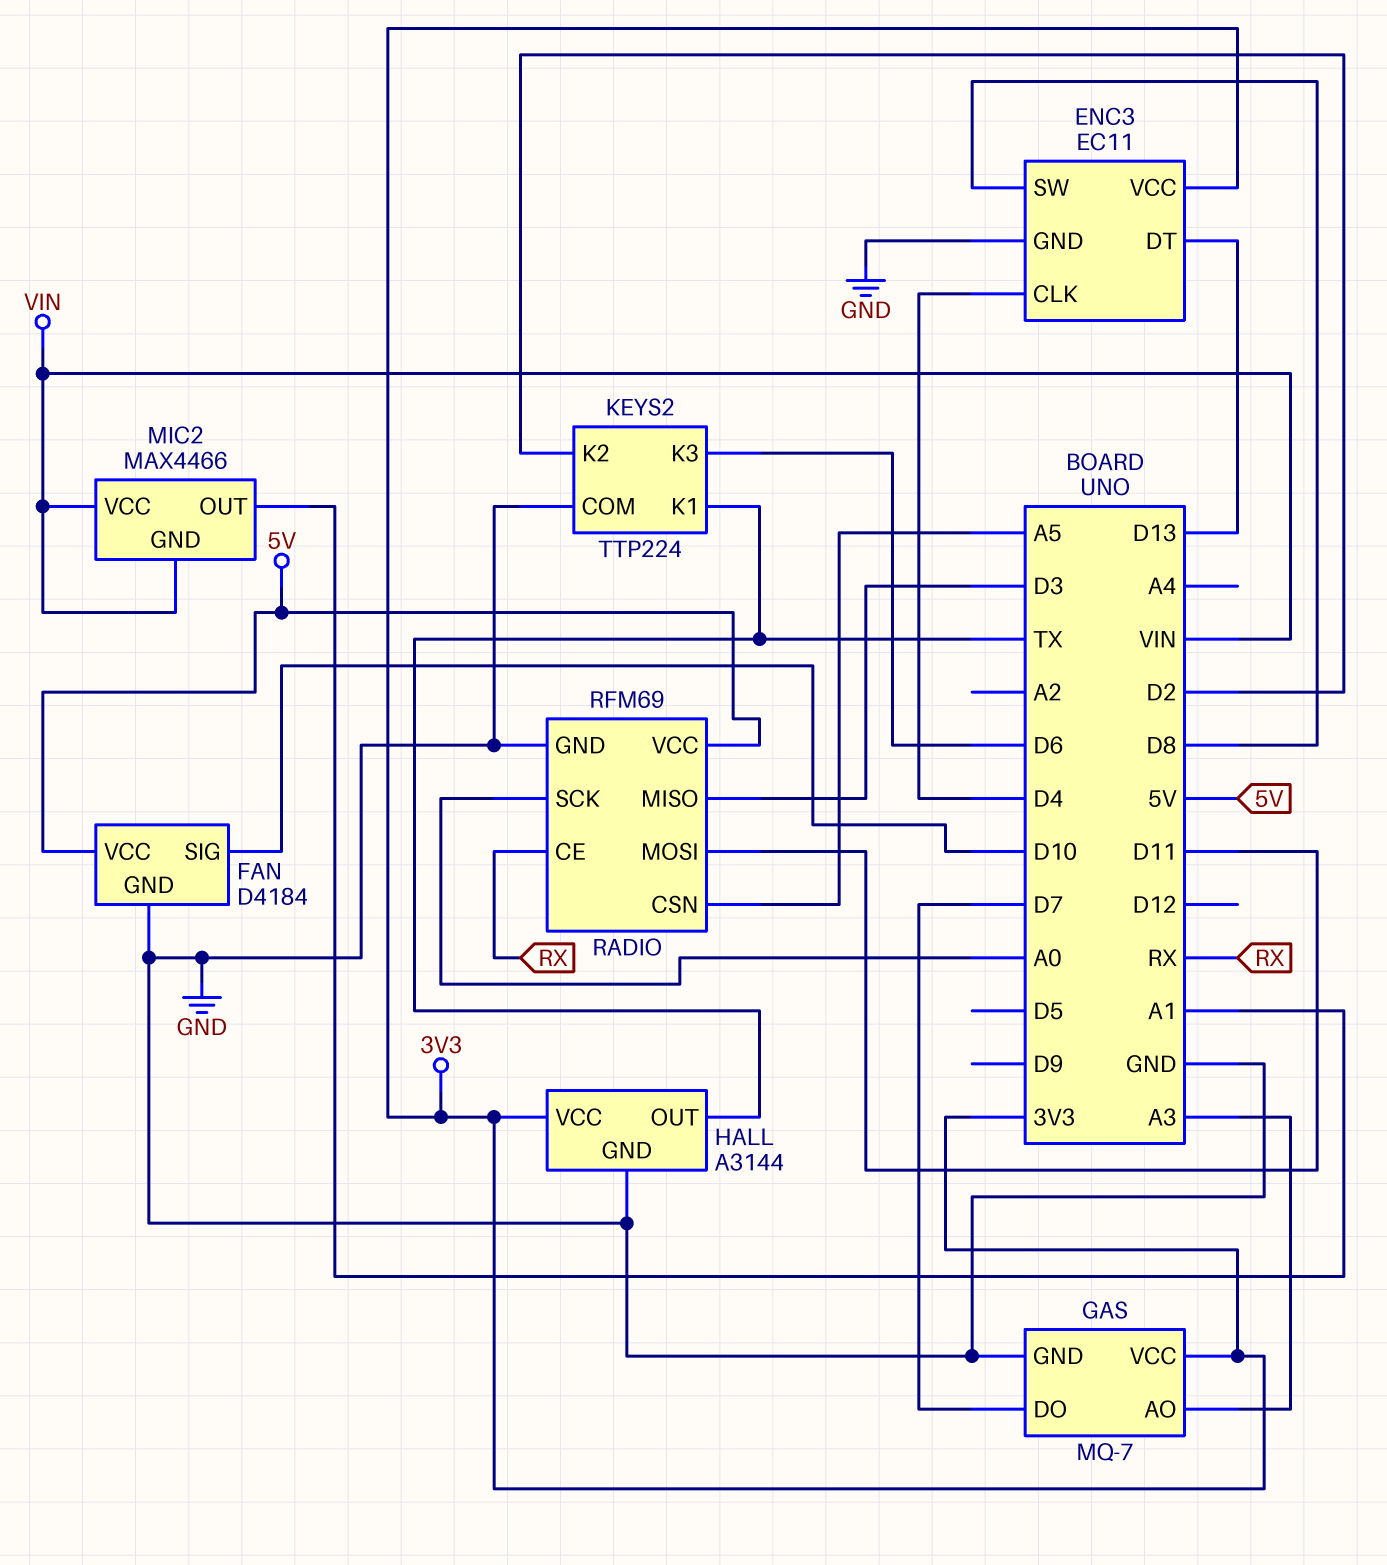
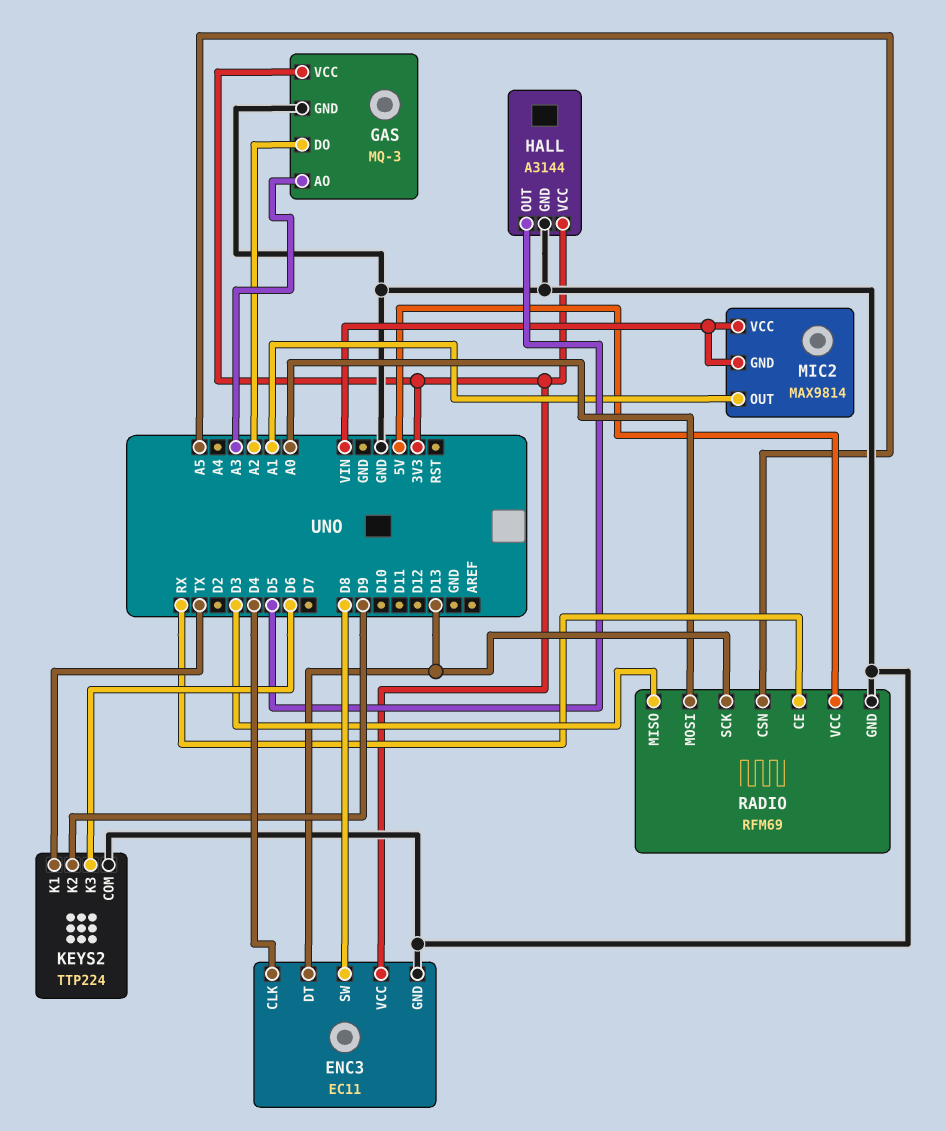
FAN: D4184 -> none
FAN pin GND: GND -> none
FAN pin SIG: D10 -> none
FAN pin VCC: 5V -> none
GAS: MQ-7 -> MQ-3
GAS pin DO: D7 -> A2
HALL pin OUT: TX -> D5
KEYS2 pin K2: D2 -> D9
MIC2: MAX4466 -> MAX9814
RADIO pin MOSI: D11 -> A0
RADIO pin SCK: A0 -> D13

